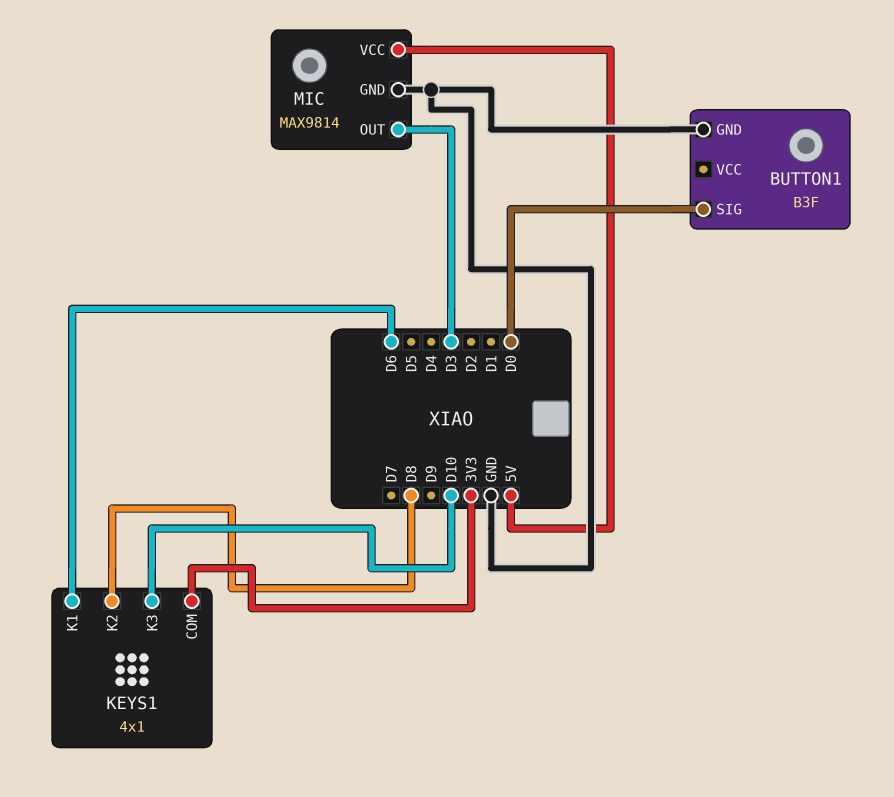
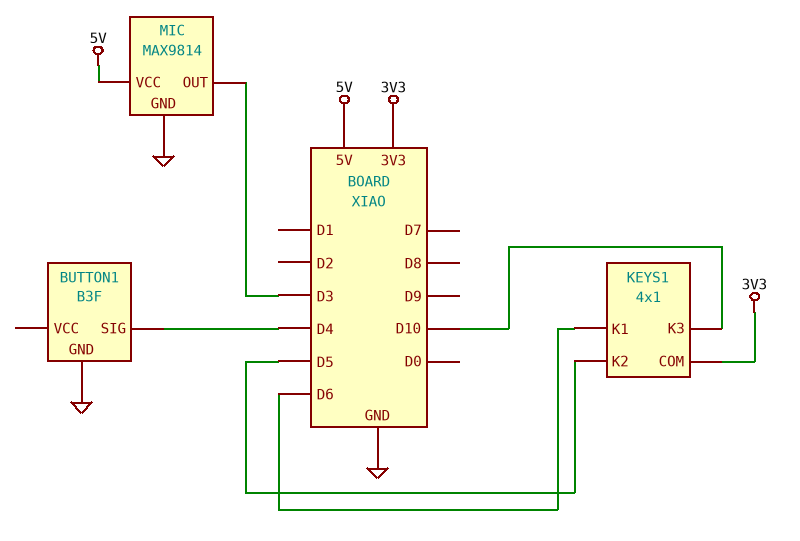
BUTTON1 pin SIG: D0 -> D4
KEYS1 pin K2: D8 -> D5

